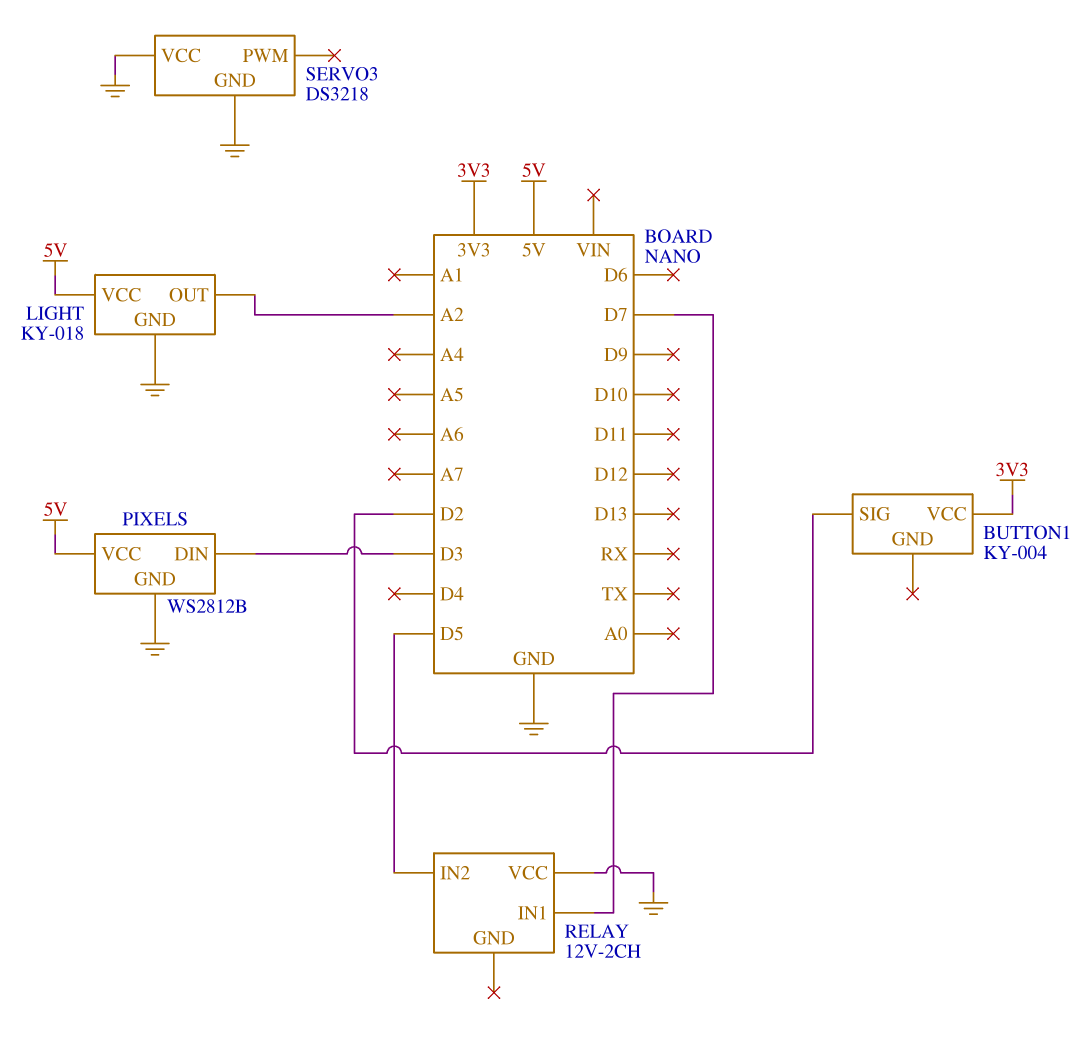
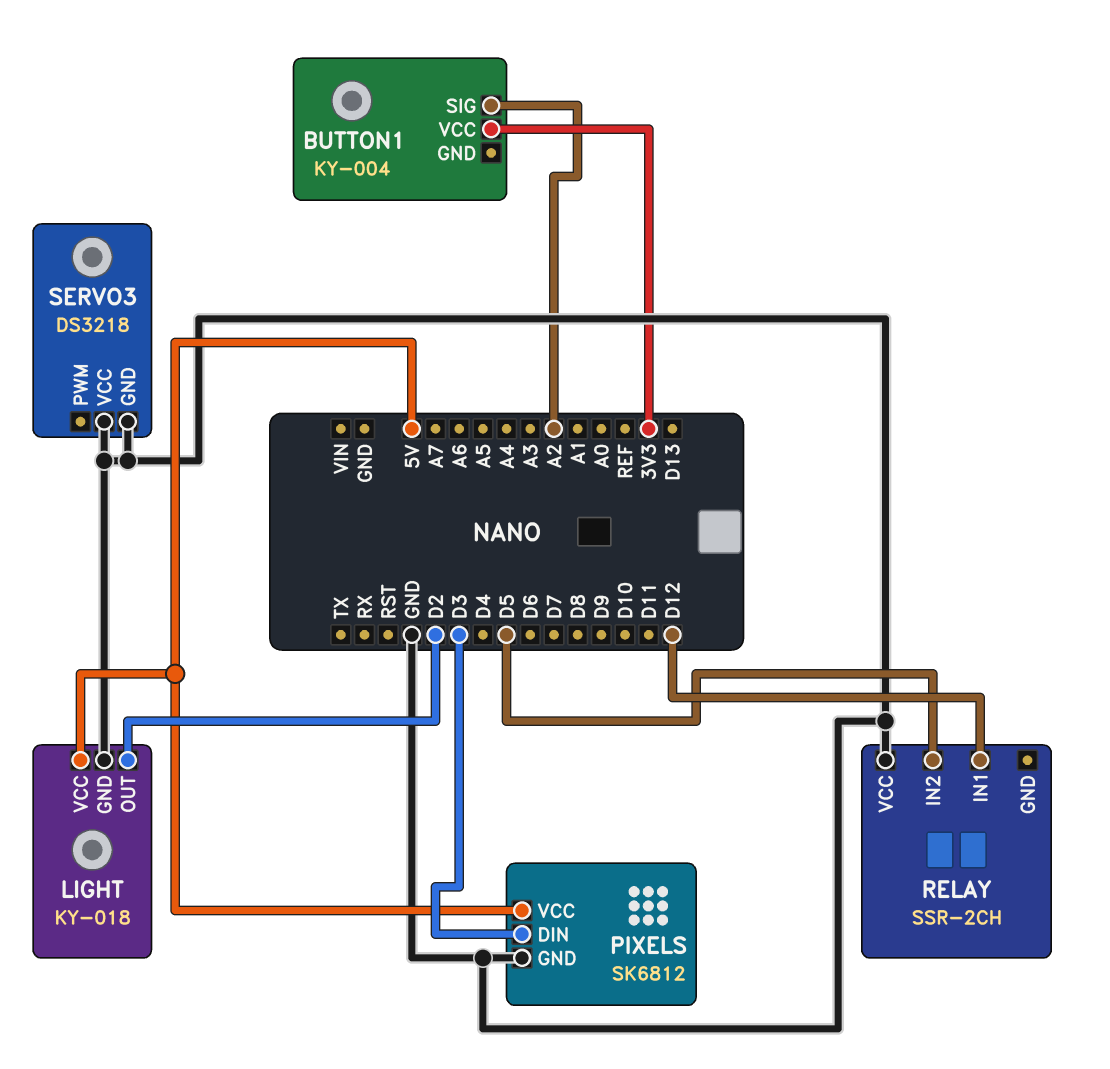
BUTTON1 pin SIG: D2 -> A2
LIGHT pin OUT: A2 -> D2
PIXELS: WS2812B -> SK6812
RELAY: 12V-2CH -> SSR-2CH
RELAY pin IN1: D7 -> D12

